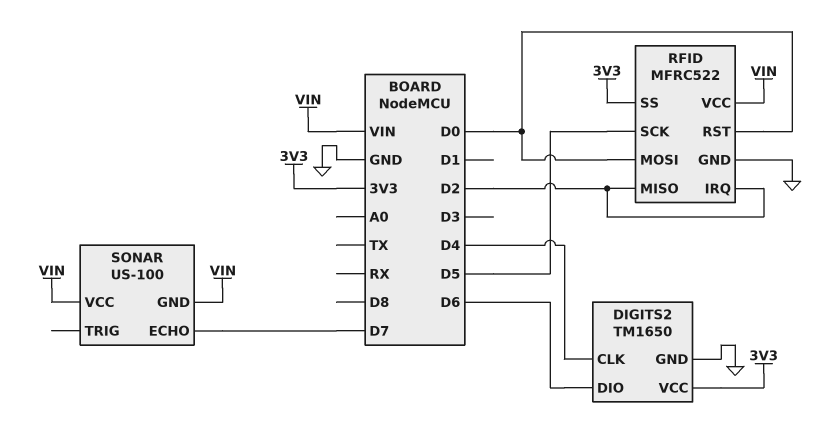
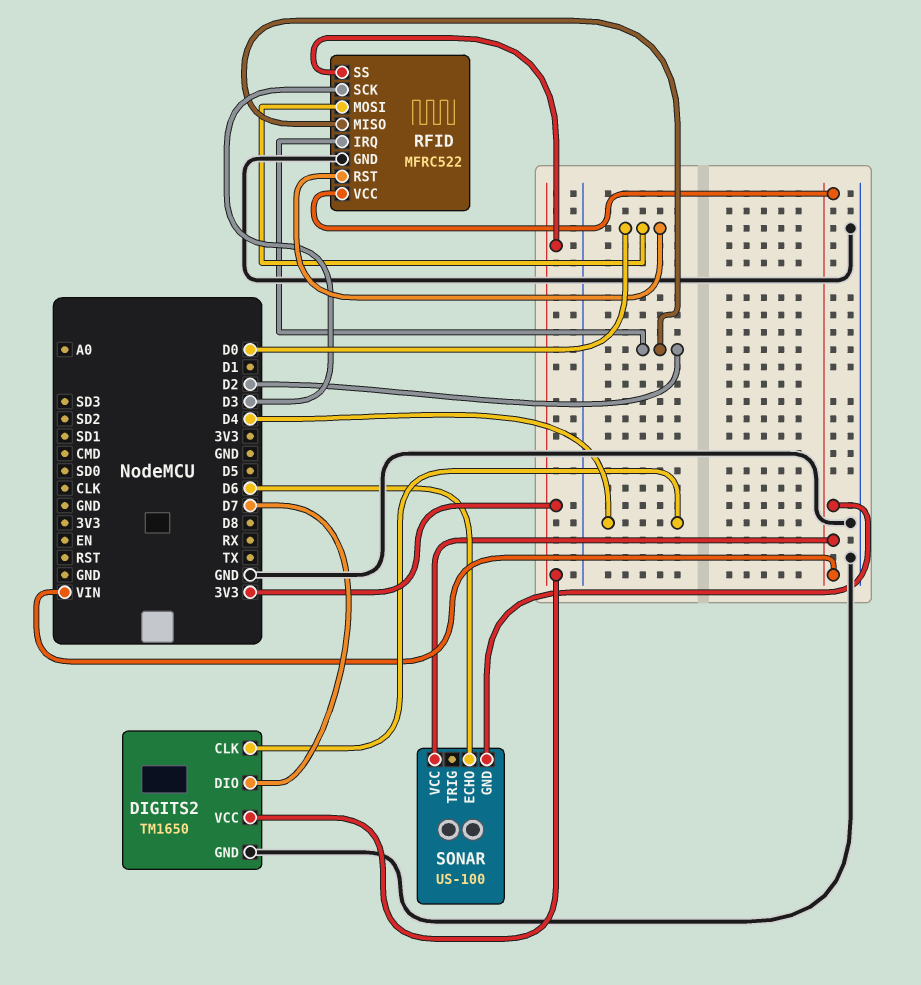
DIGITS2 pin DIO: D6 -> D7
RFID pin SCK: D5 -> D3
SONAR pin ECHO: D7 -> D6

